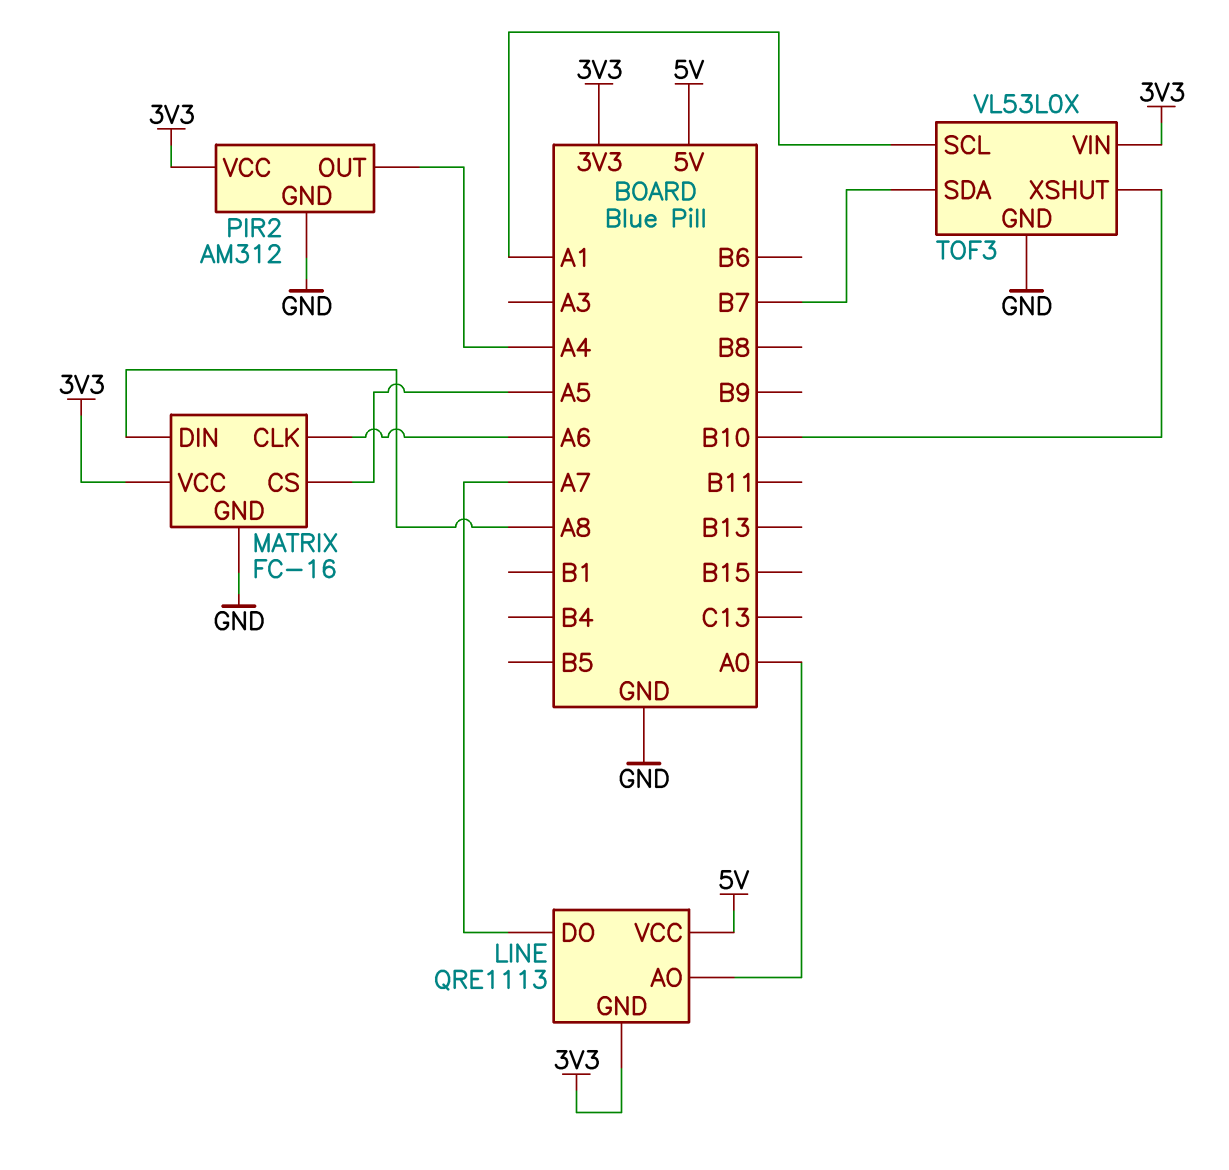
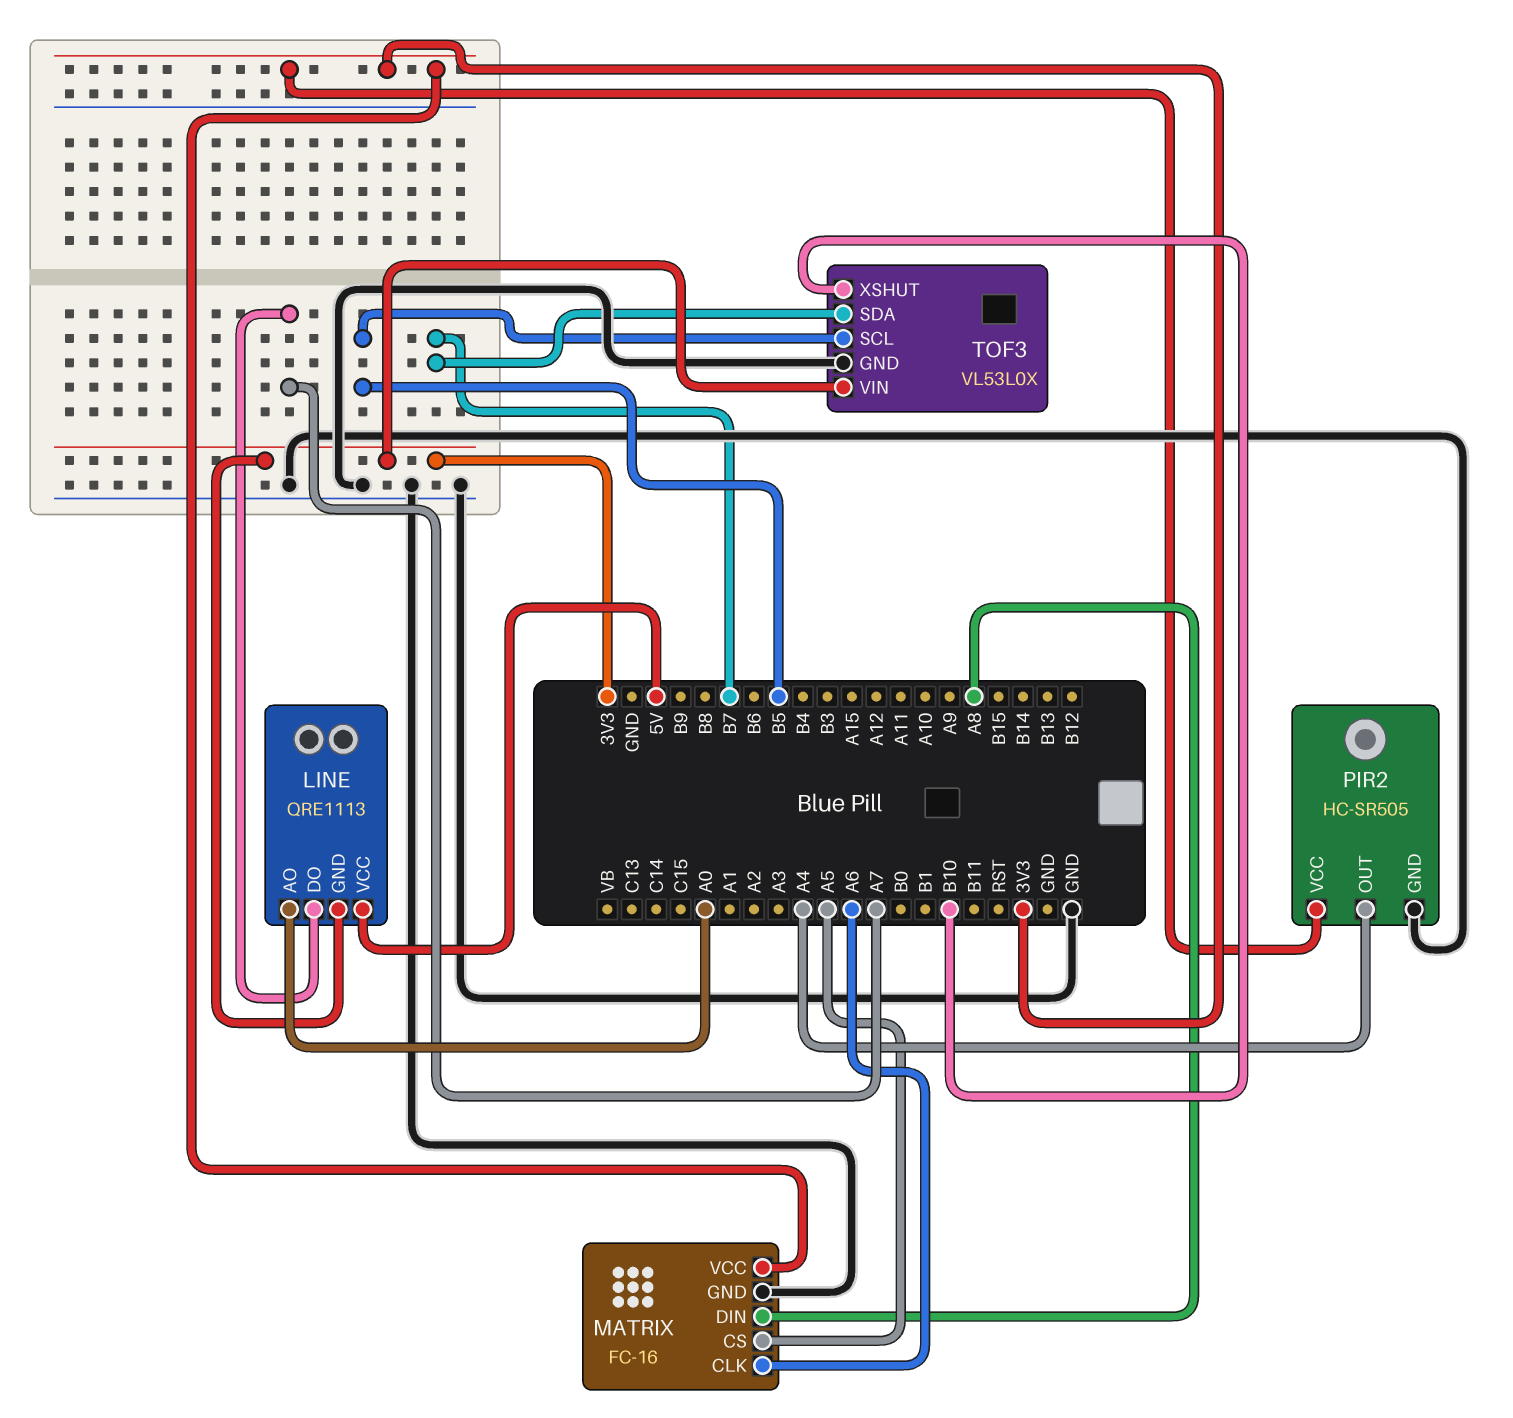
PIR2: AM312 -> HC-SR505
TOF3 pin SCL: A1 -> B5

